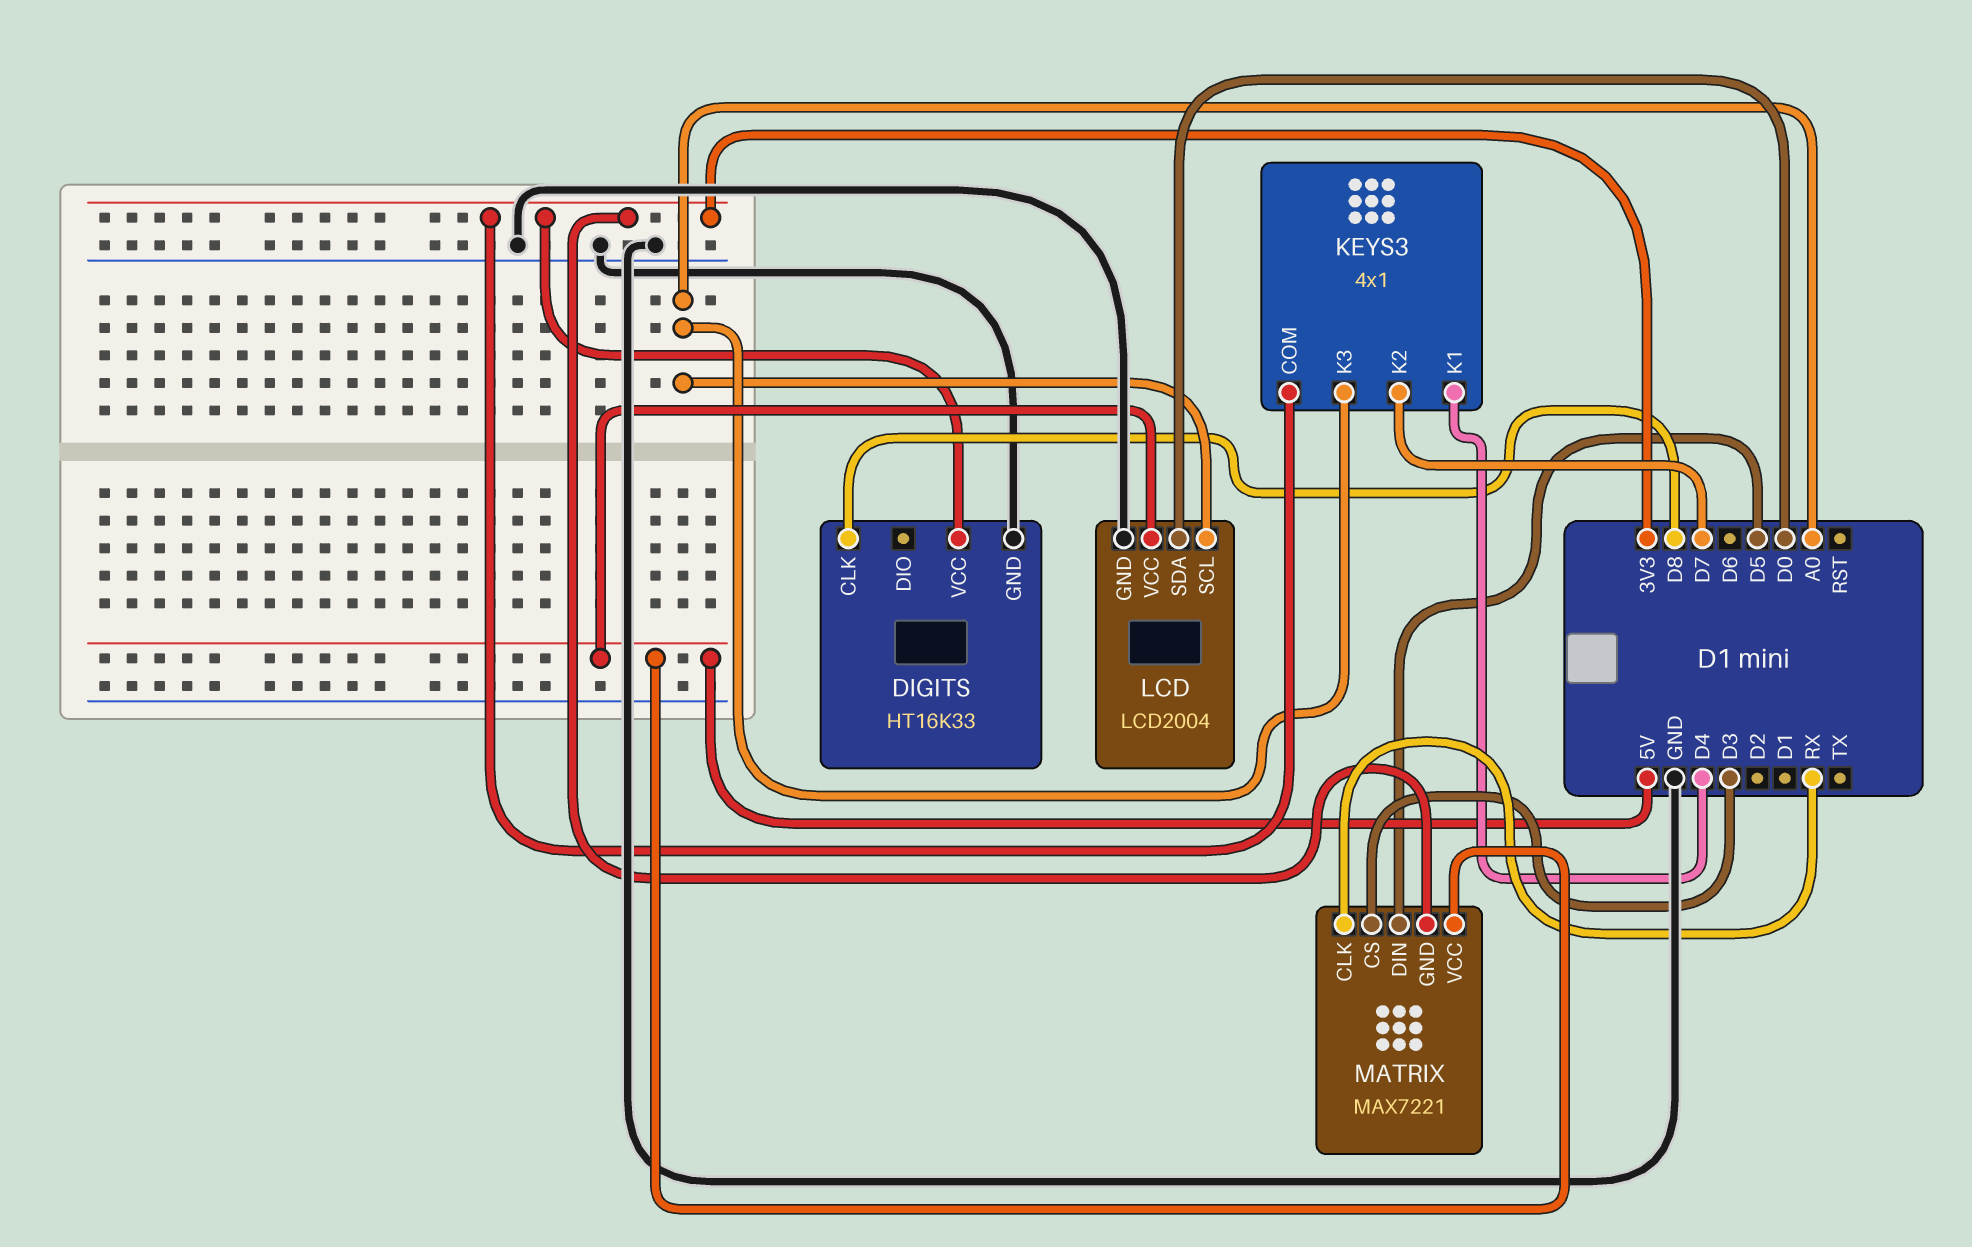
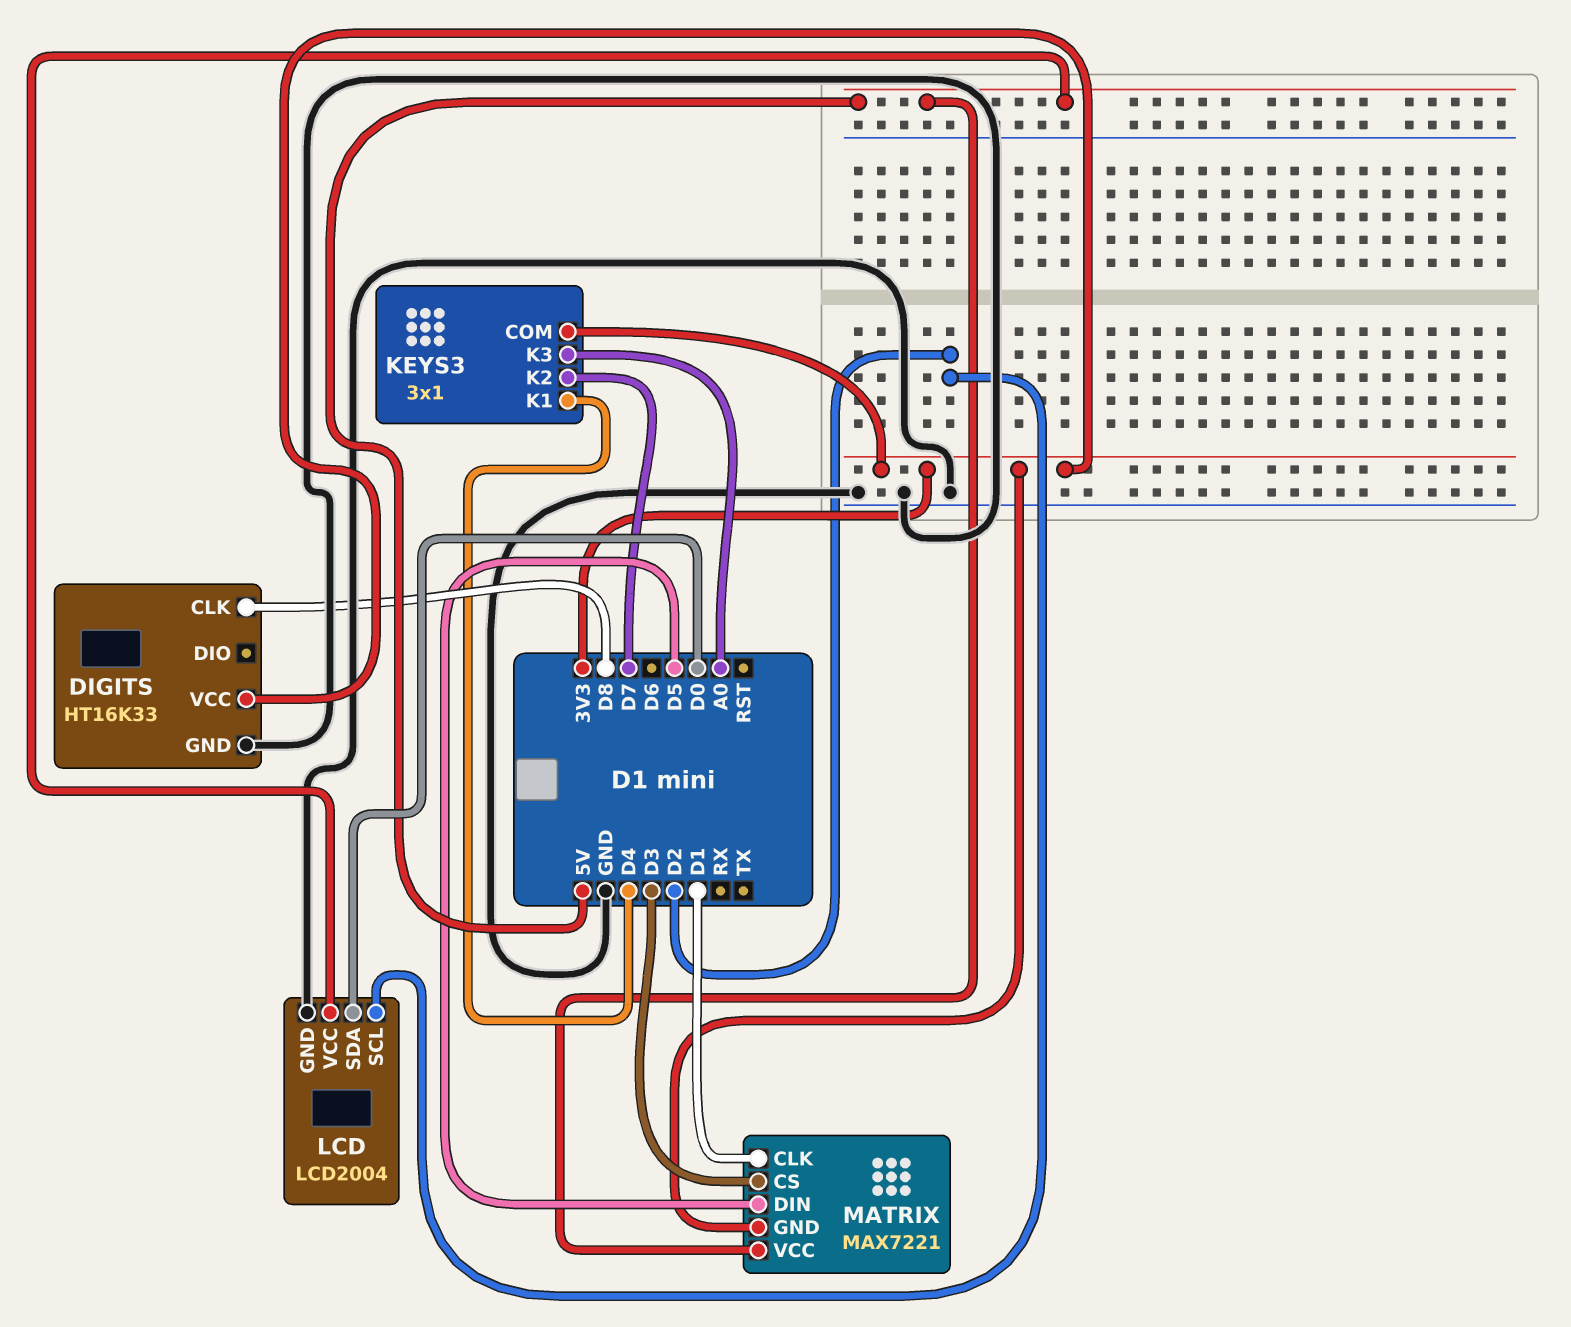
KEYS3: 4x1 -> 3x1
LCD pin SCL: A0 -> D2
MATRIX pin CLK: RX -> D1

